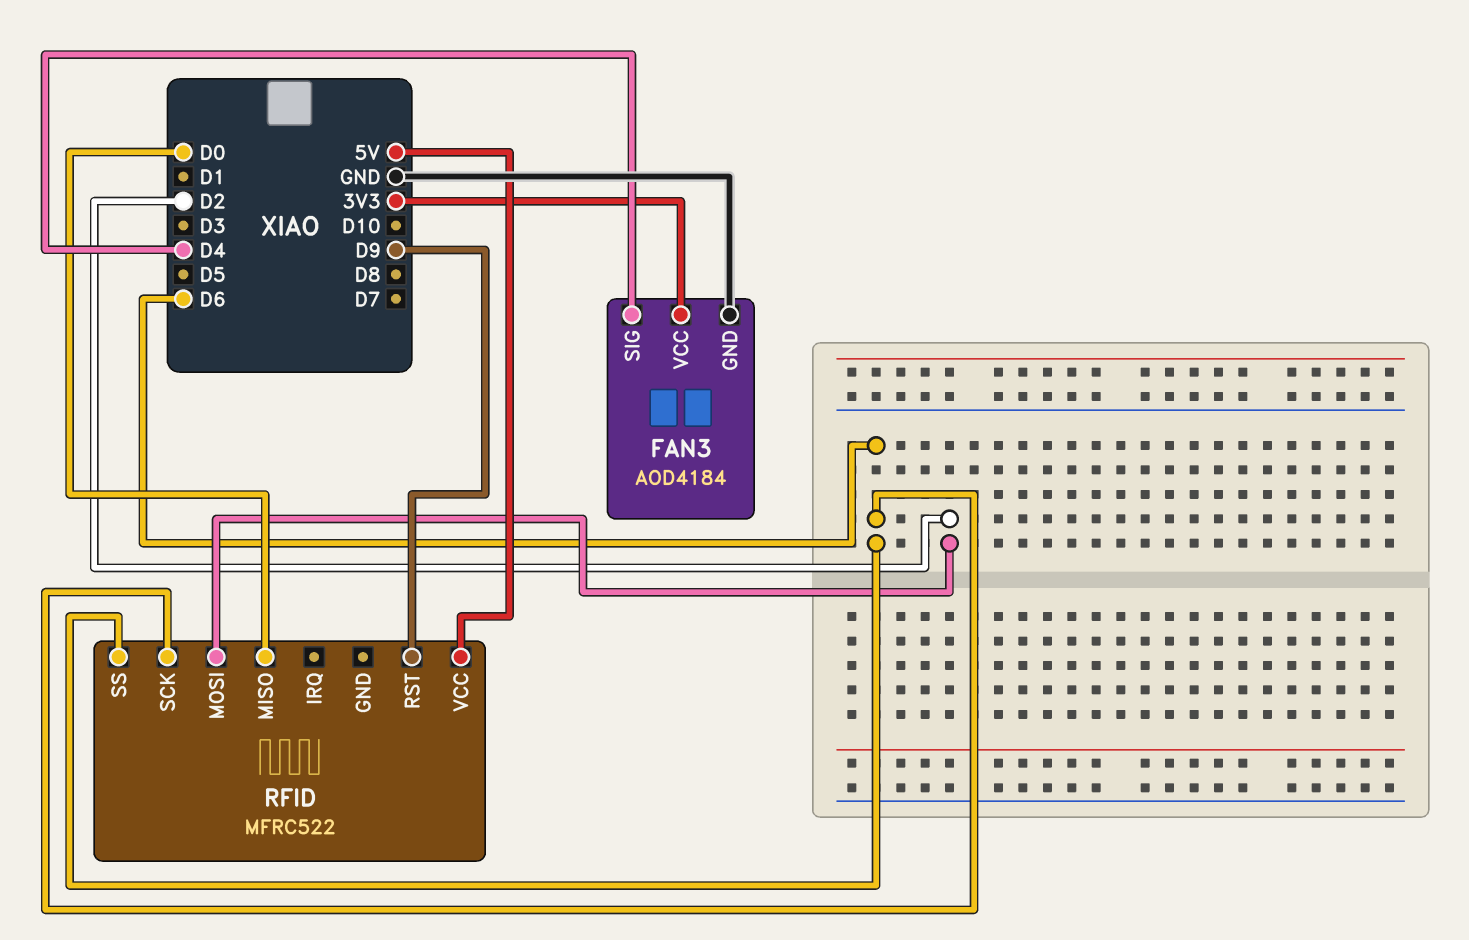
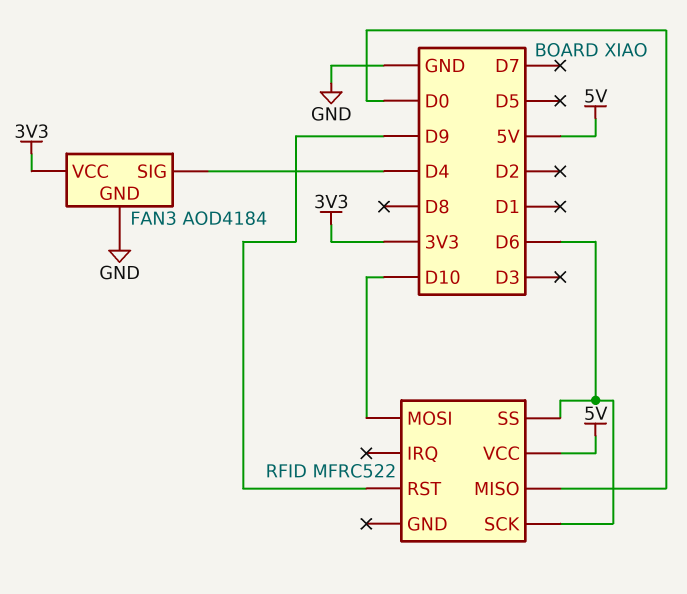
RFID pin MOSI: D2 -> D10

